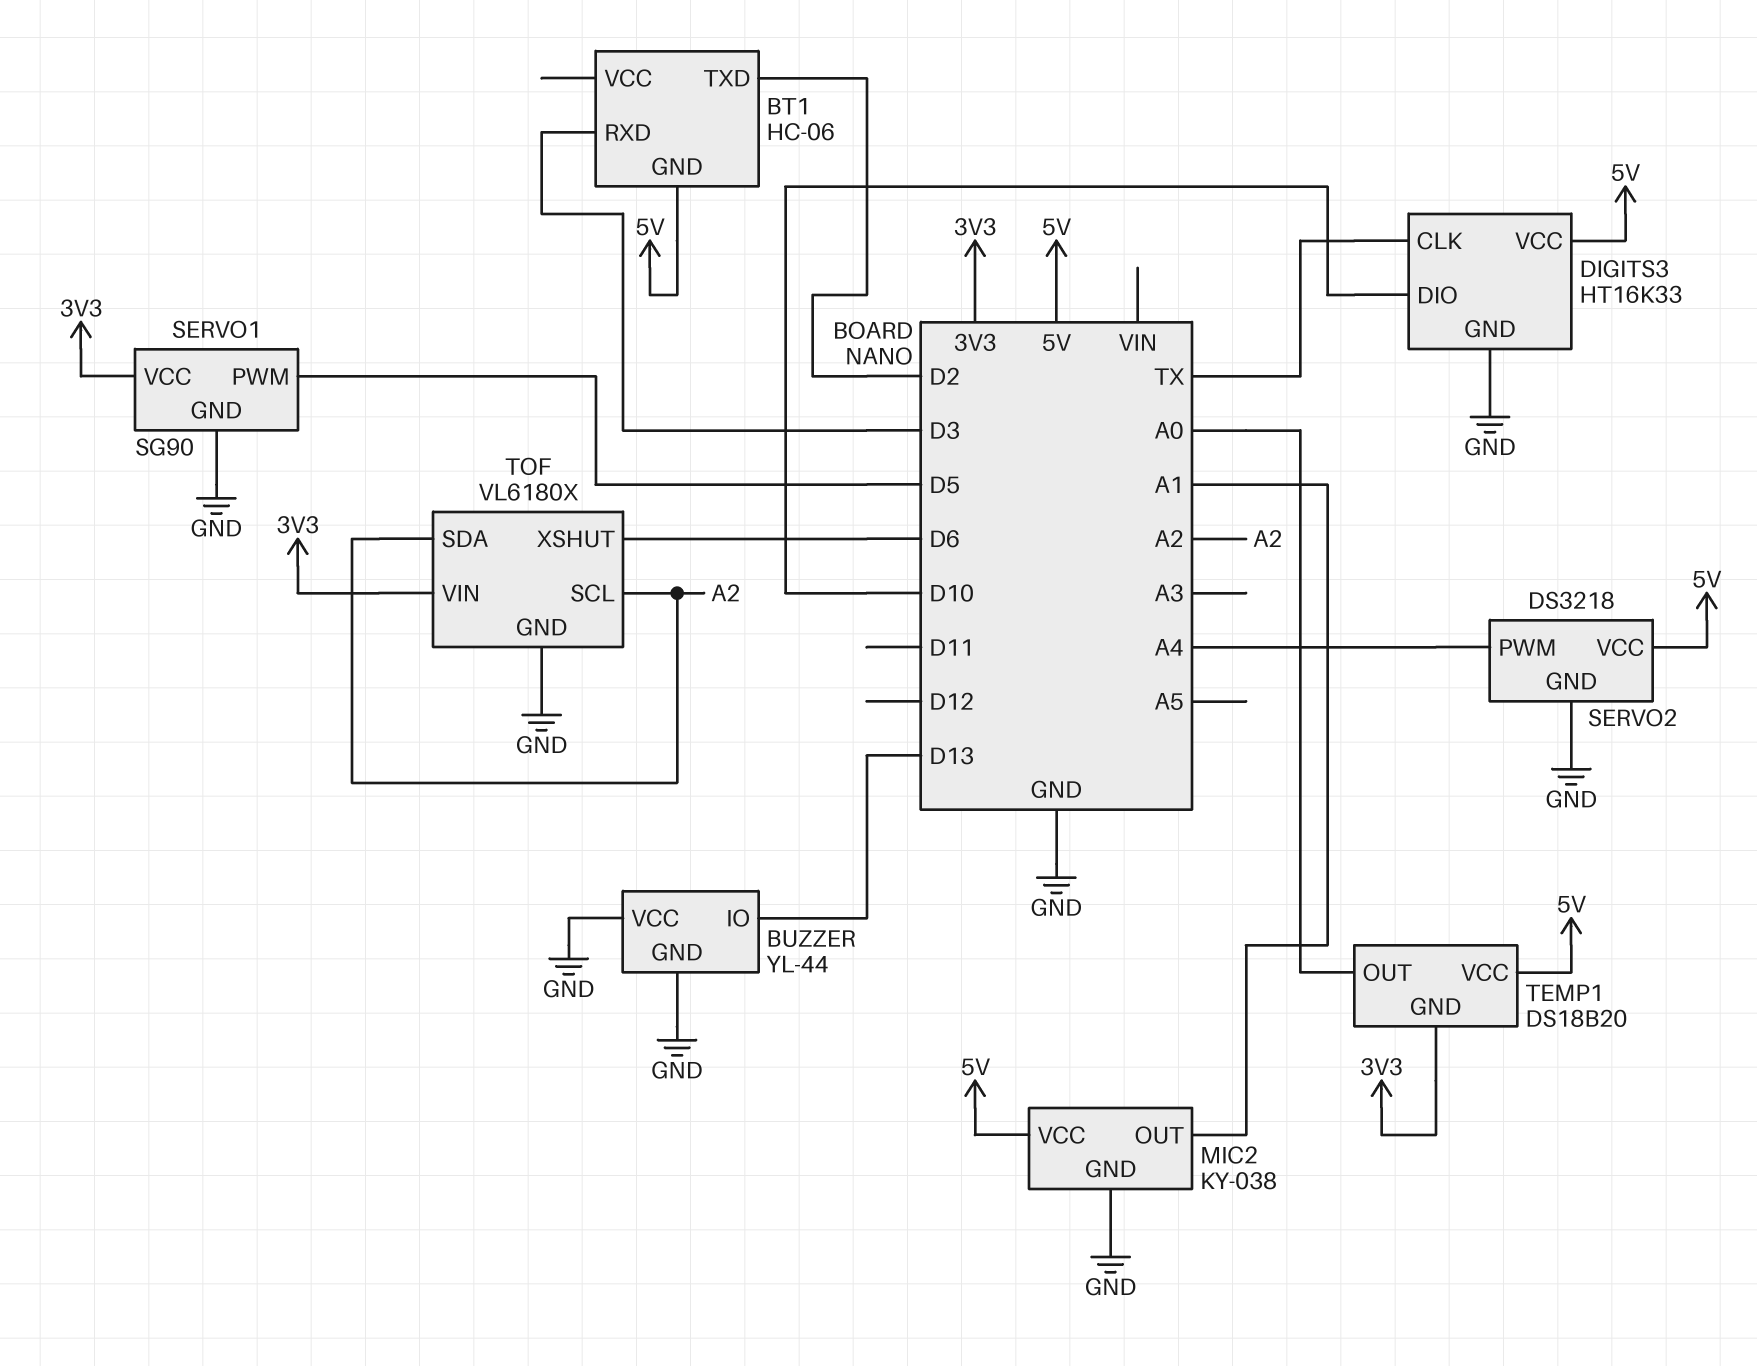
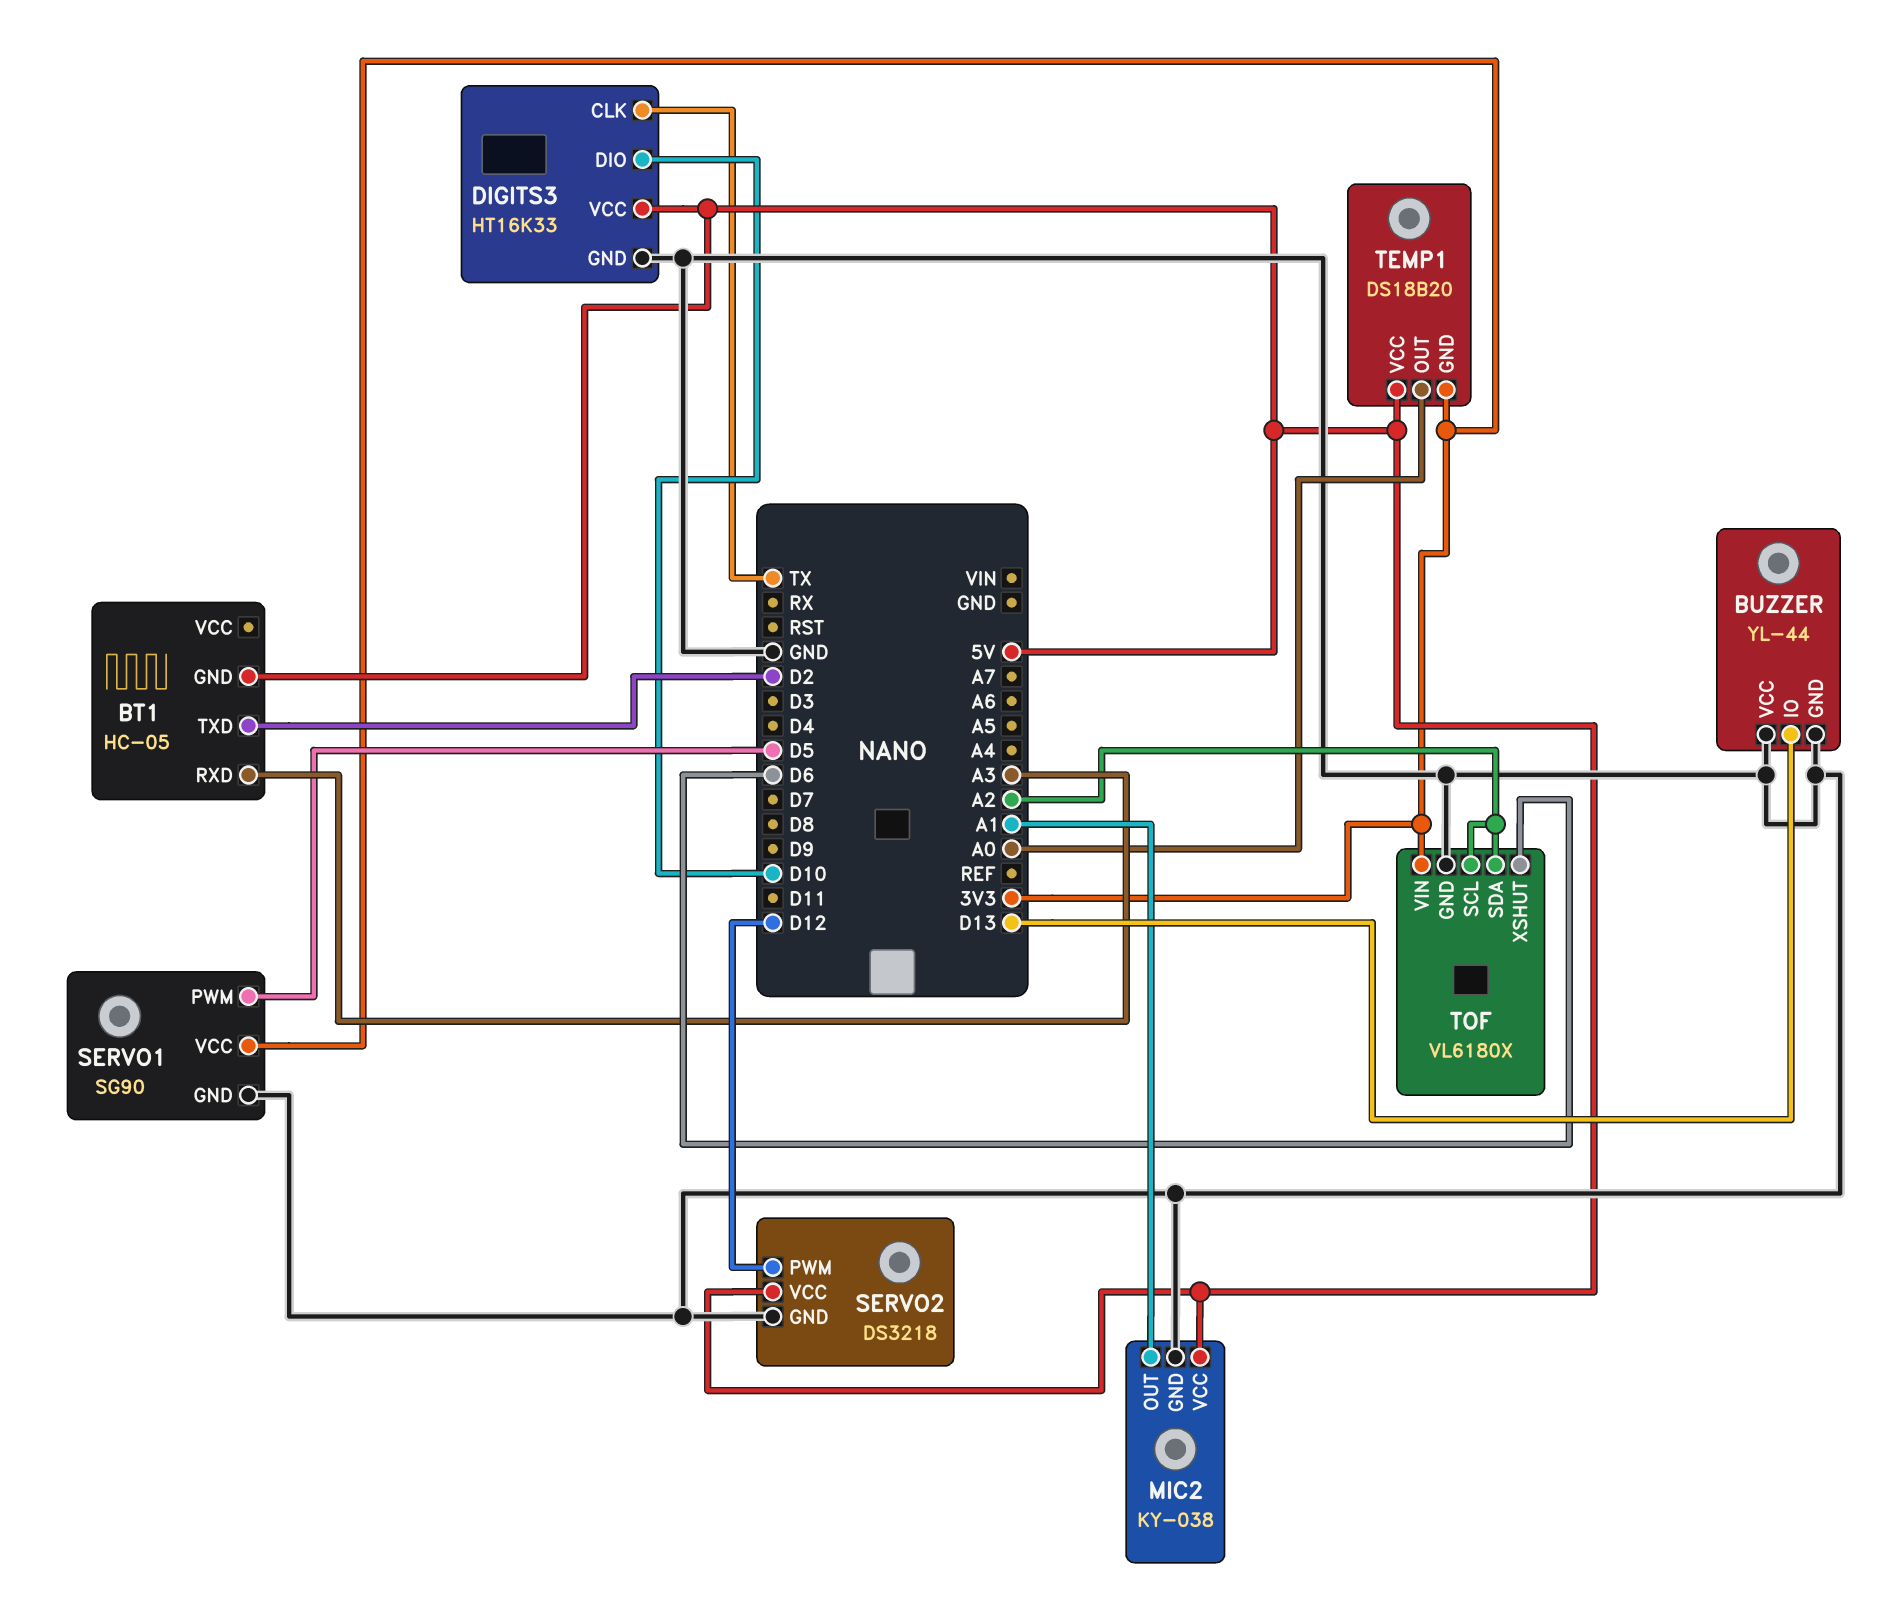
BT1: HC-06 -> HC-05
BT1 pin RXD: D3 -> A3
SERVO2 pin PWM: A4 -> D12

